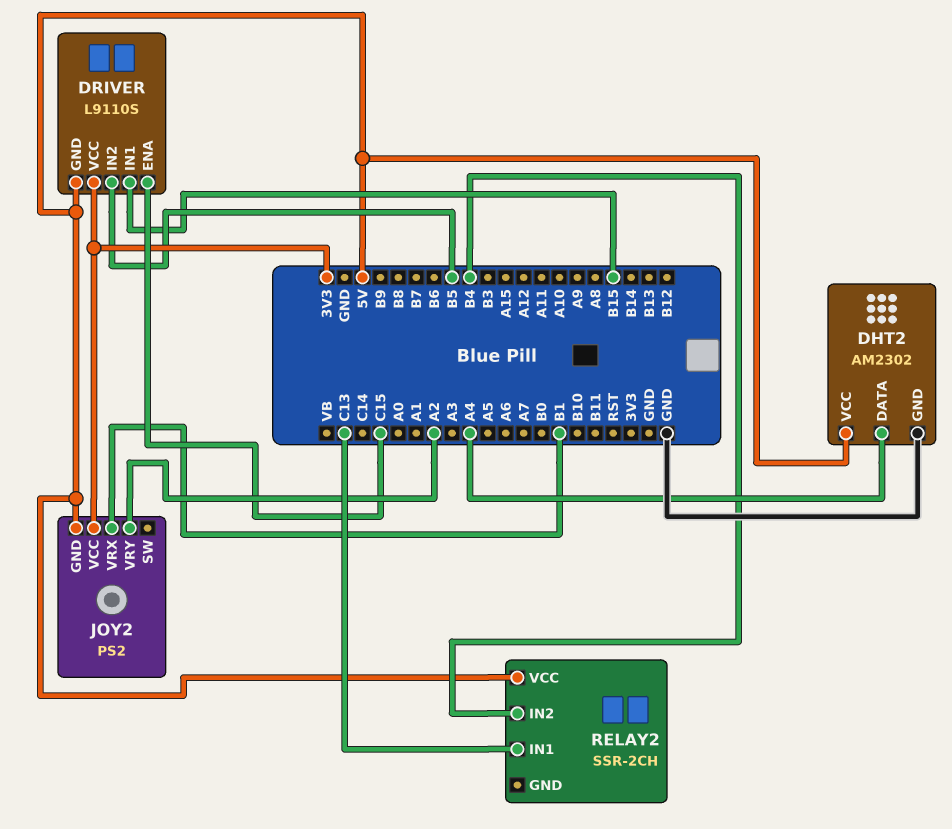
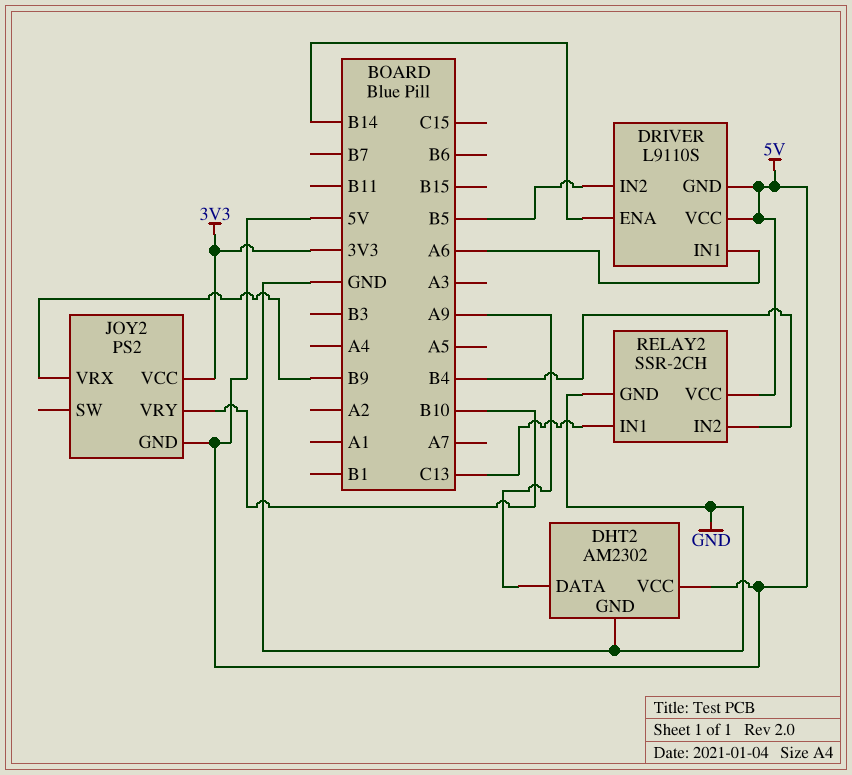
DHT2 pin DATA: A4 -> A9
DRIVER pin ENA: C15 -> B14
DRIVER pin IN1: B15 -> A6
DRIVER pin VCC: 3V3 -> 5V
JOY2 pin VRX: B1 -> B9
JOY2 pin VRY: A2 -> B10
RELAY2 pin GND: none -> GND

